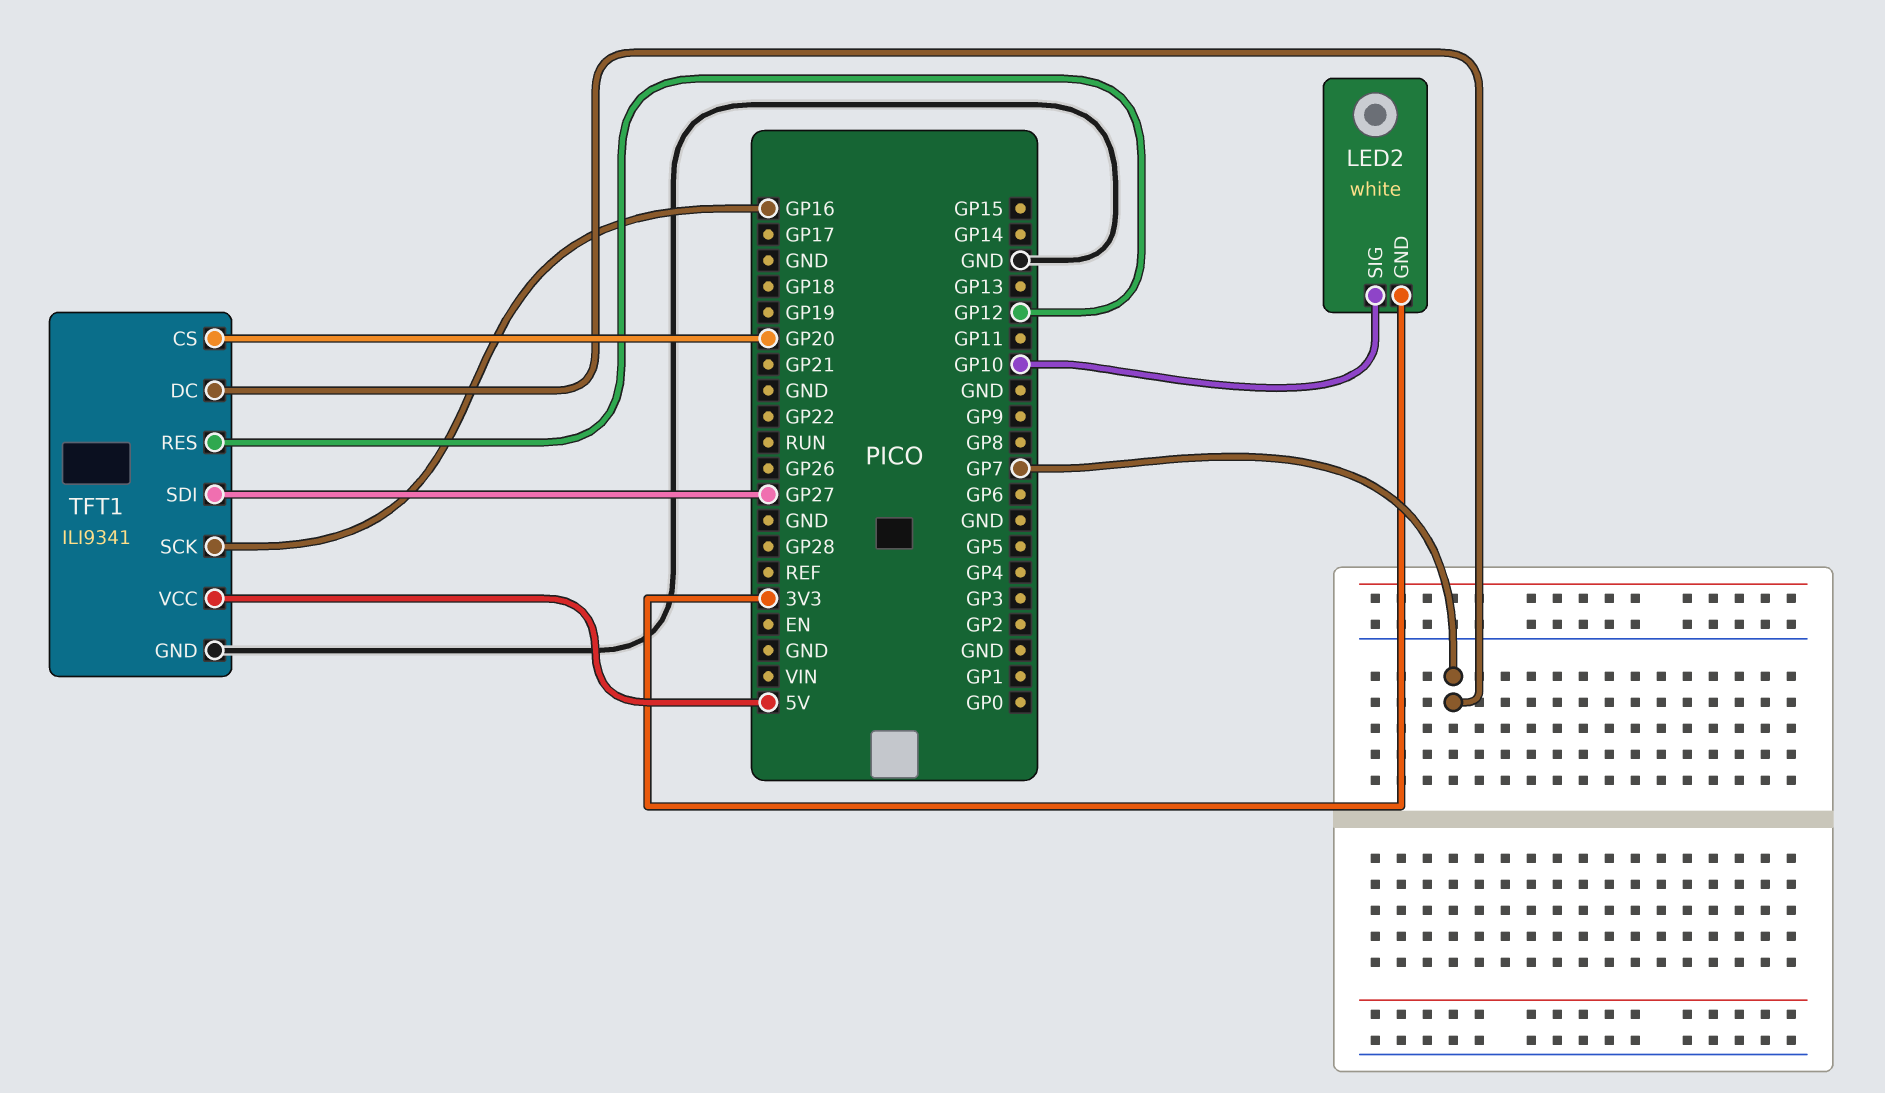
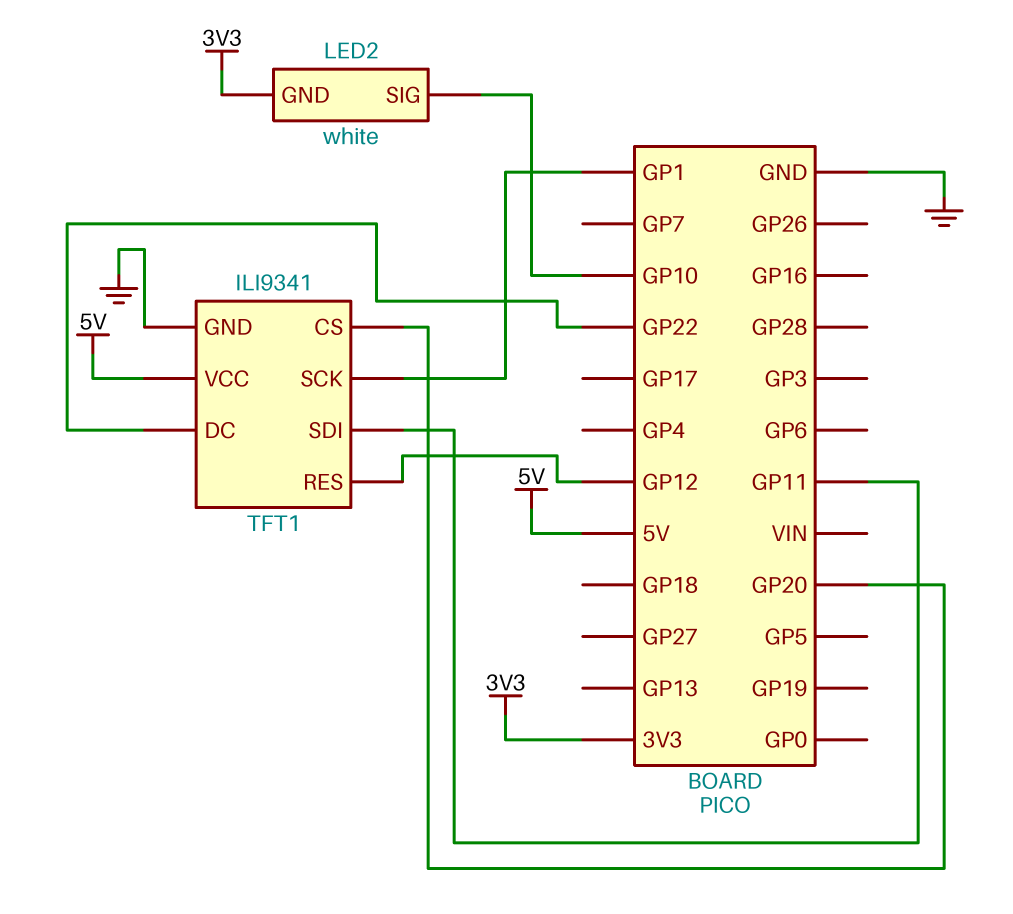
TFT1 pin DC: GP7 -> GP22
TFT1 pin SCK: GP16 -> GP1
TFT1 pin SDI: GP27 -> GP11

